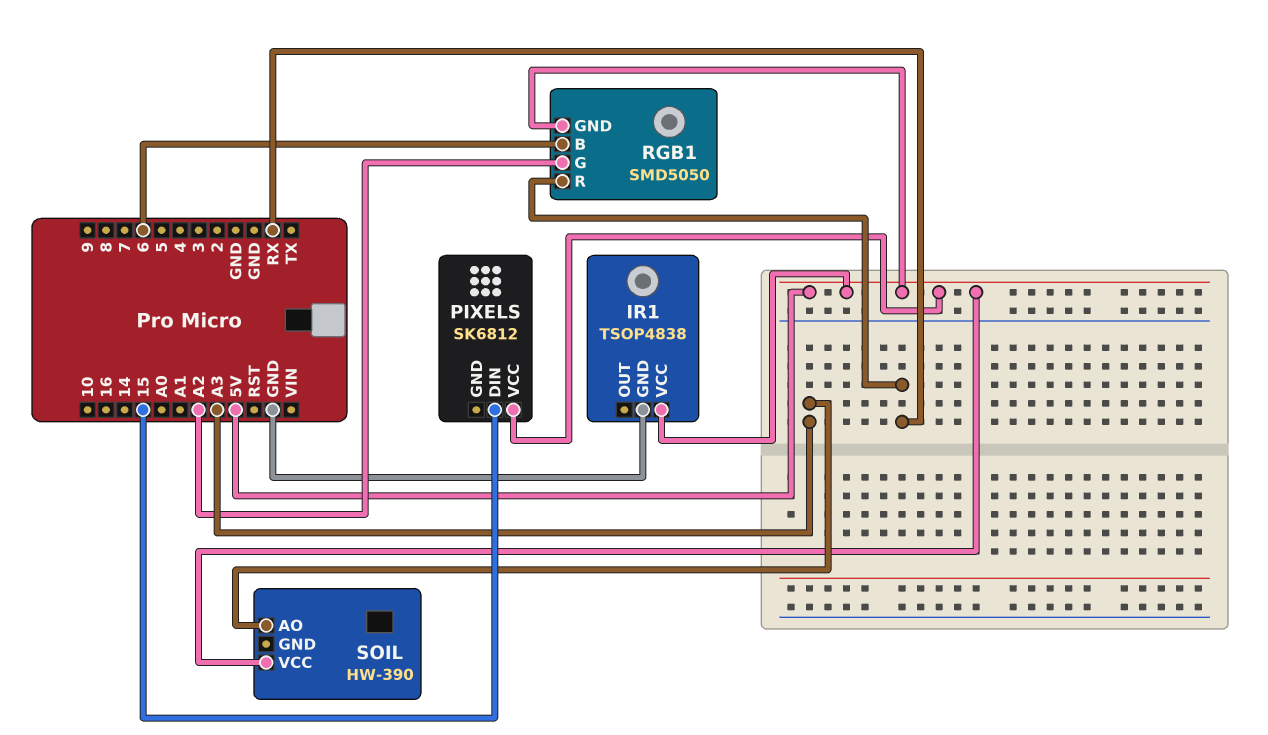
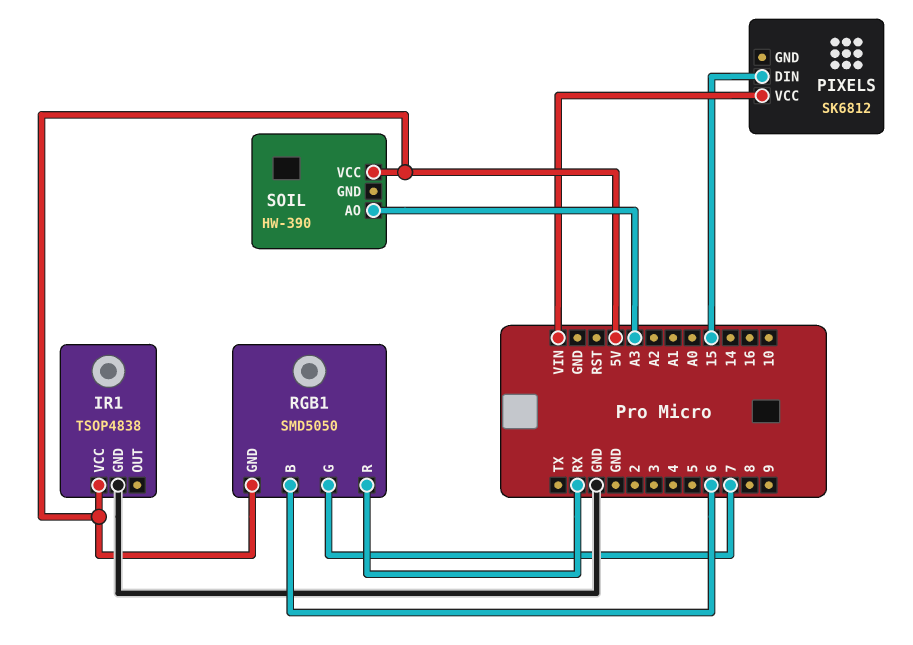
PIXELS pin VCC: 5V -> VIN
RGB1 pin G: A2 -> 7

